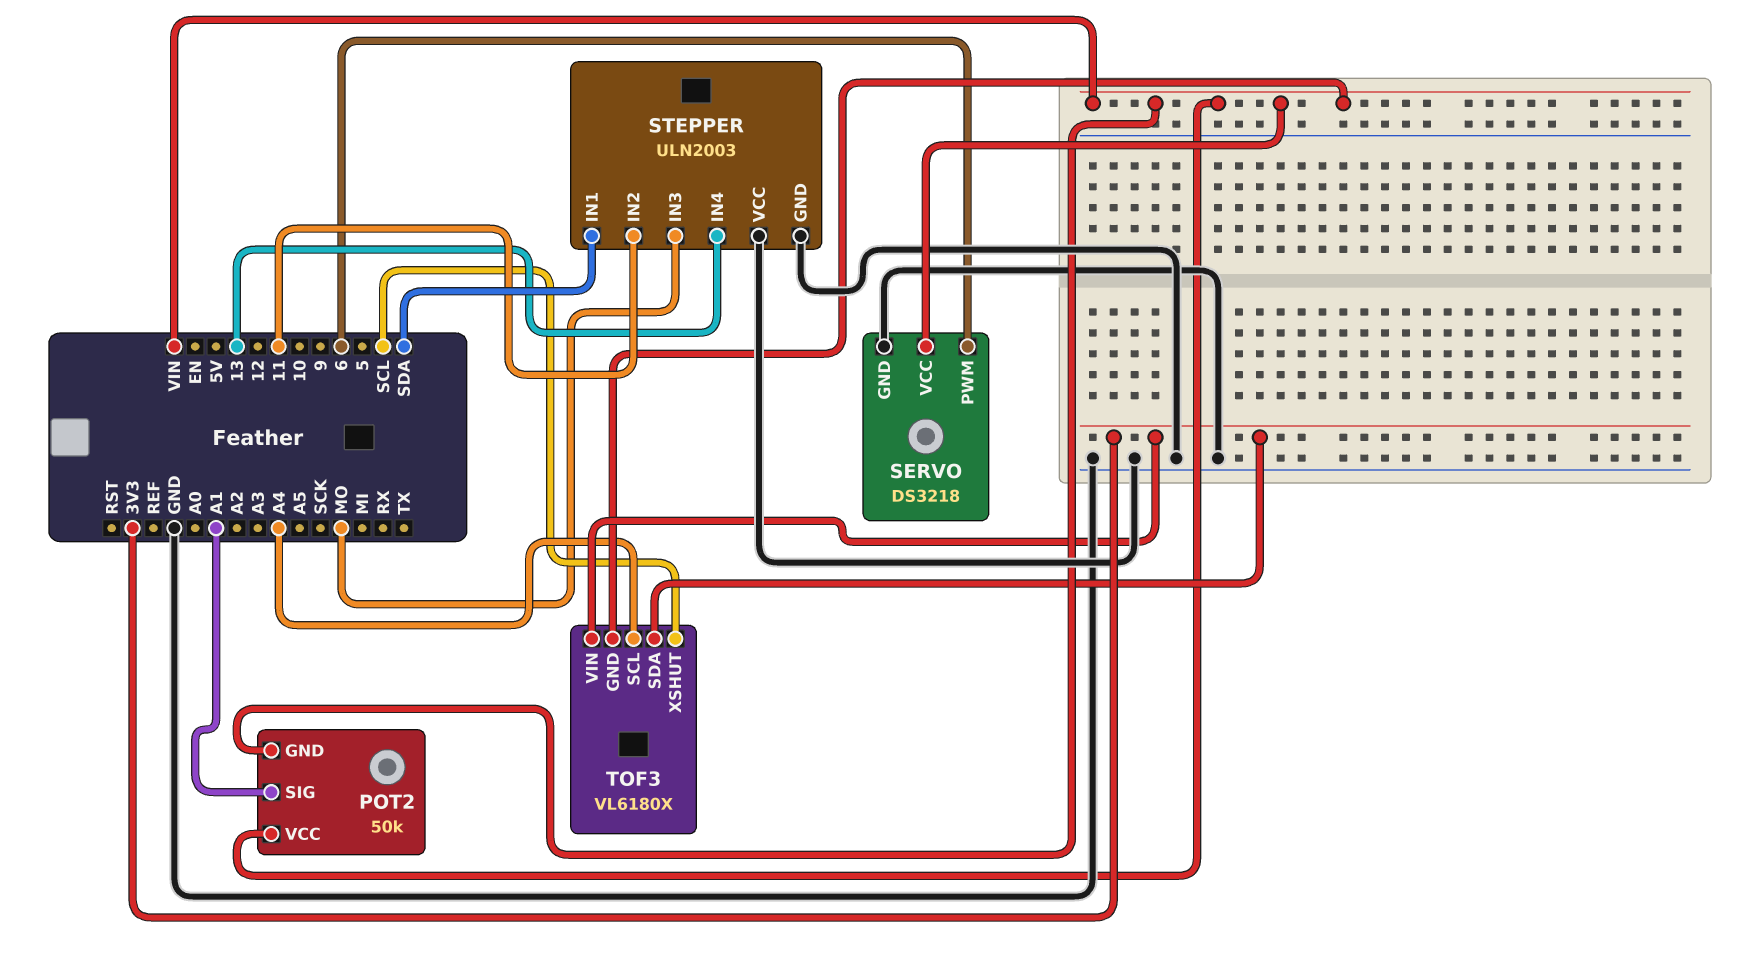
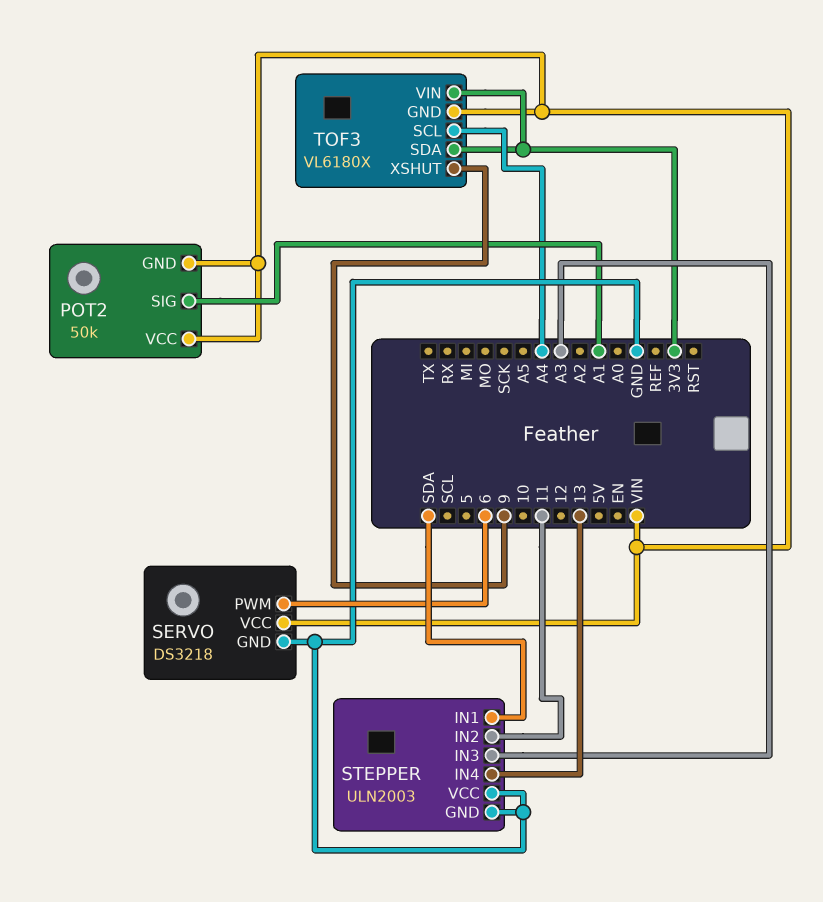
STEPPER pin IN3: MO -> A3
TOF3 pin XSHUT: SCL -> 9

